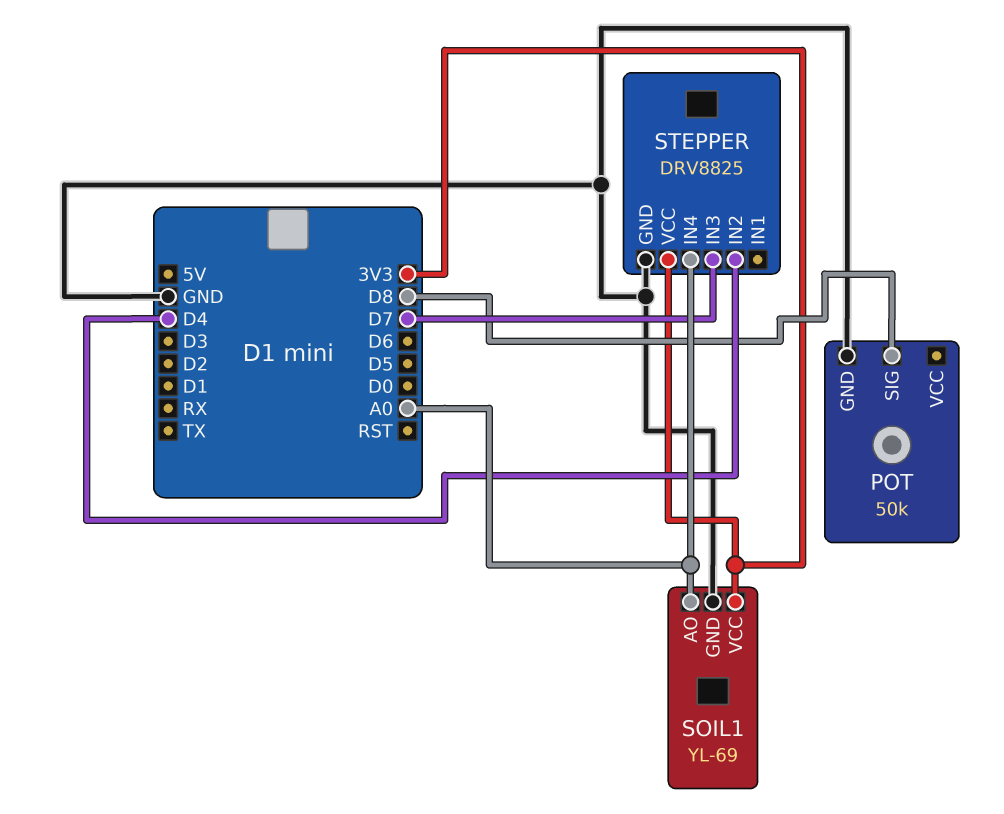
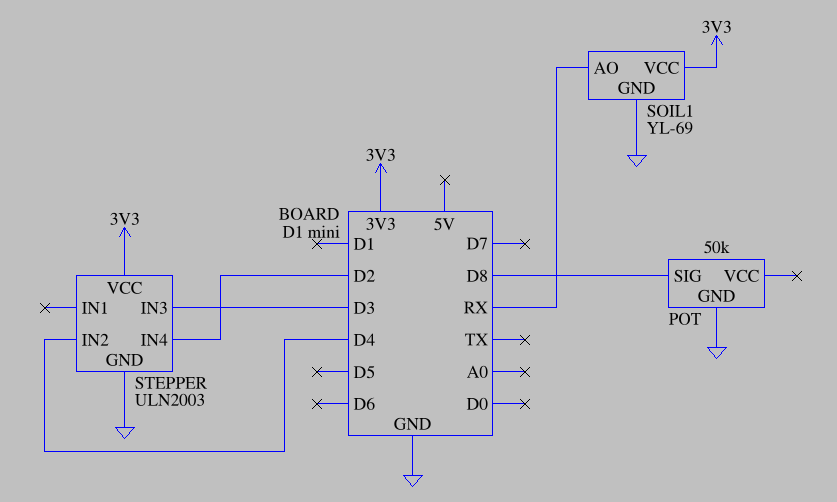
SOIL1 pin AO: A0 -> RX
STEPPER: DRV8825 -> ULN2003
STEPPER pin IN3: D7 -> D3
STEPPER pin IN4: A0 -> D2

